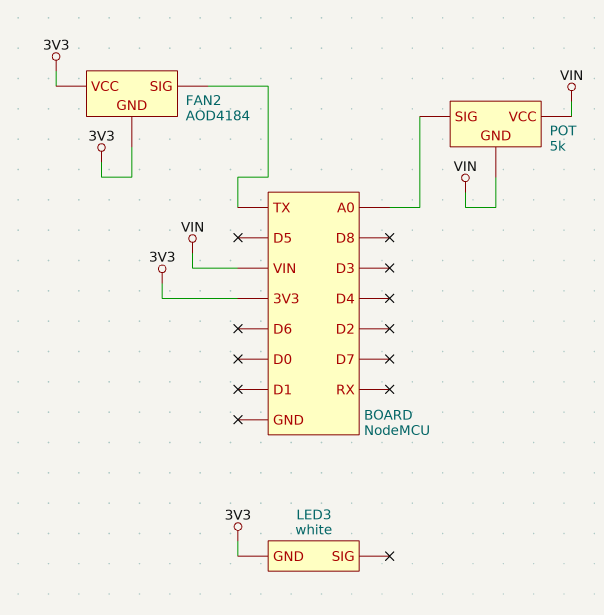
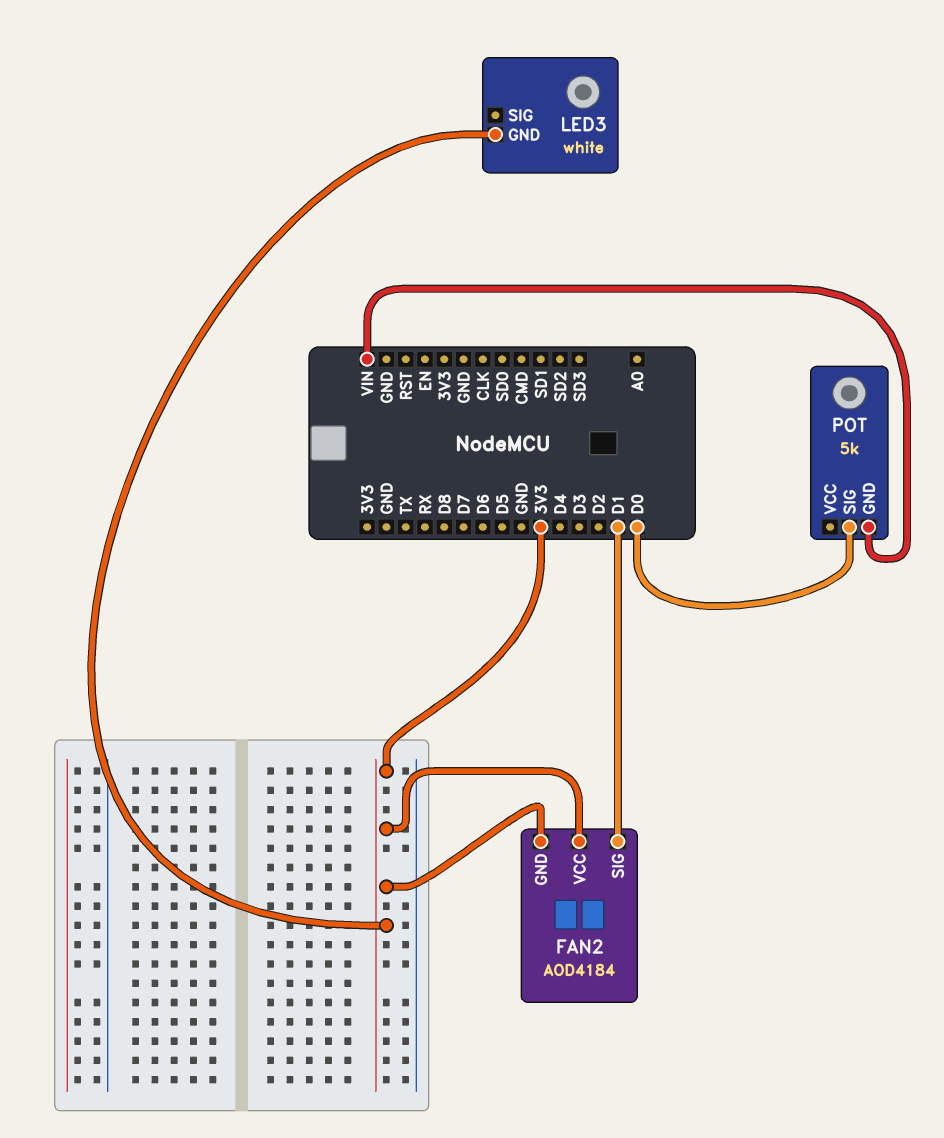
FAN2 pin SIG: TX -> D1
POT pin SIG: A0 -> D0
POT pin VCC: VIN -> none

